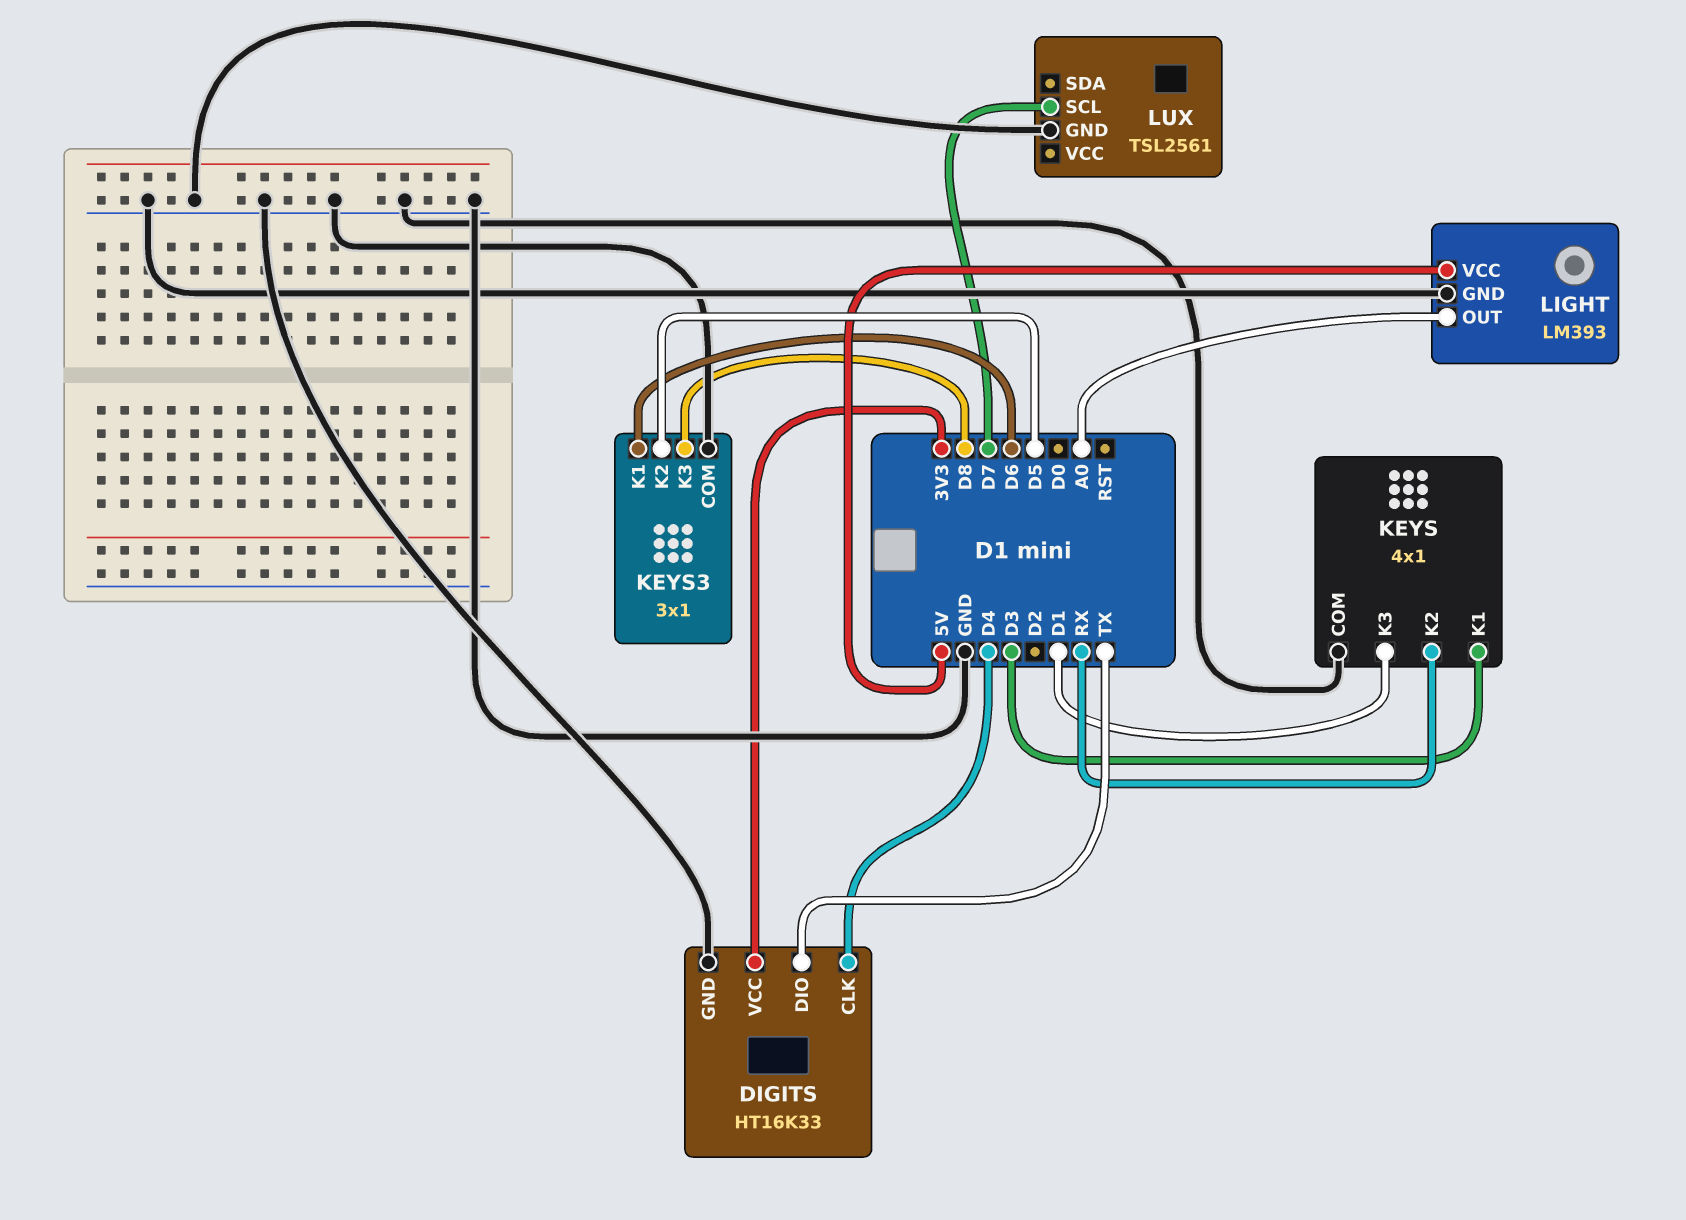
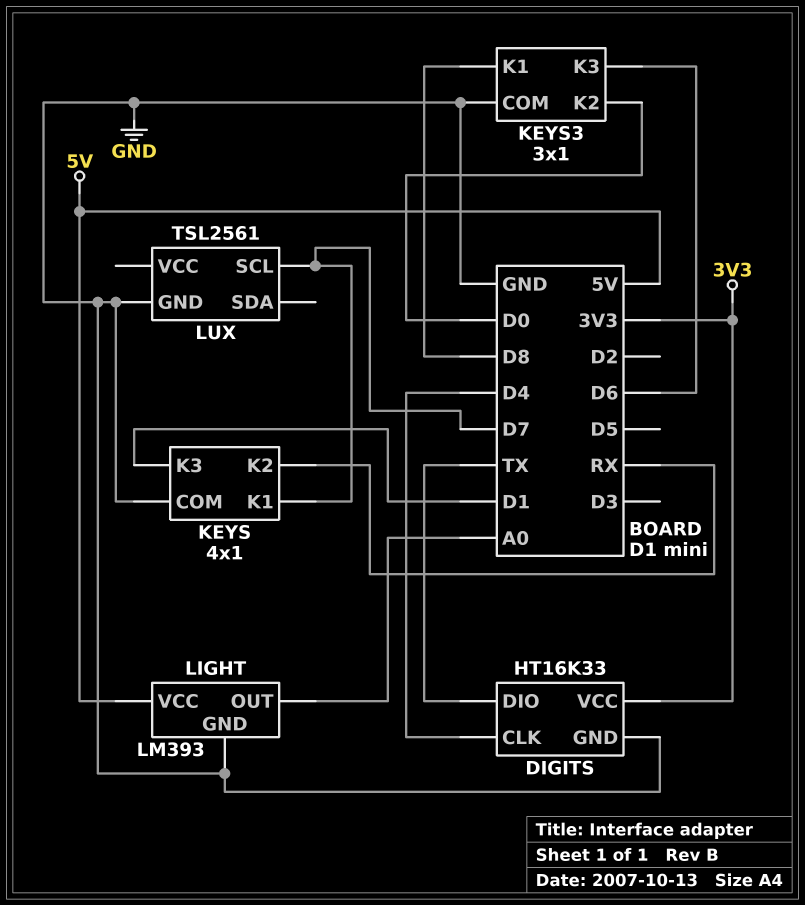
KEYS pin K1: D3 -> D7
KEYS3 pin K1: D6 -> D8
KEYS3 pin K2: D5 -> D0
KEYS3 pin K3: D8 -> D6

